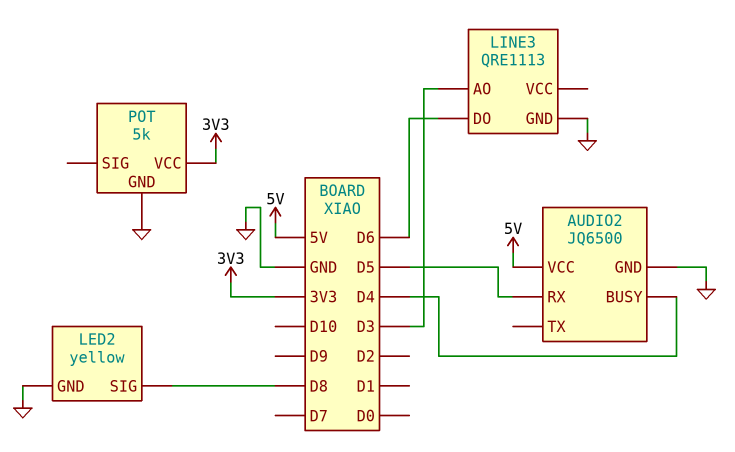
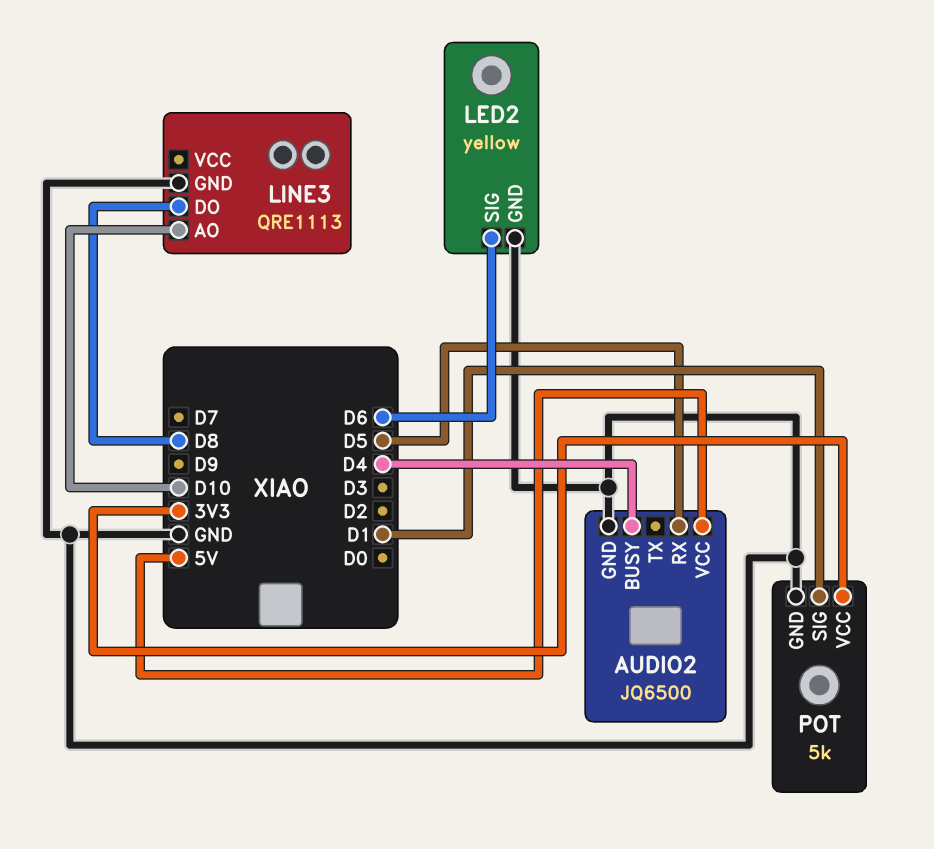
LED2 pin SIG: D8 -> D6
LINE3 pin AO: D3 -> D10
LINE3 pin DO: D6 -> D8
POT pin SIG: none -> D1

